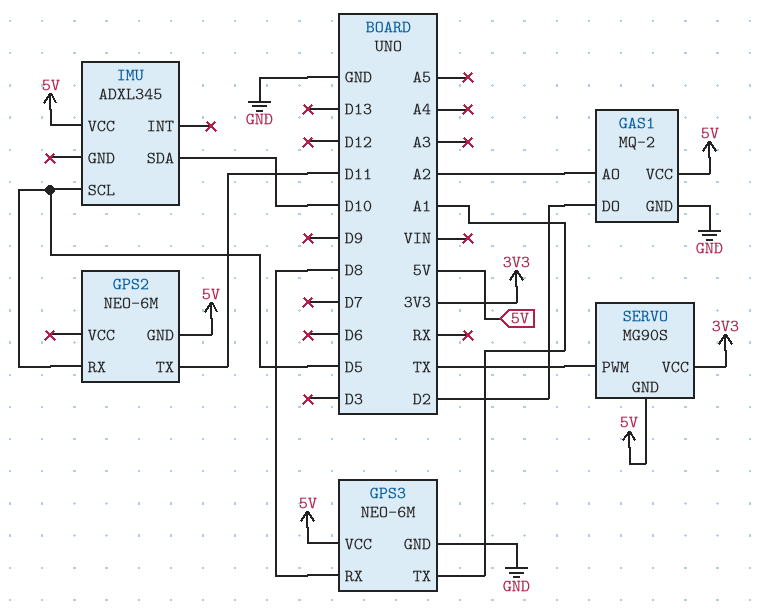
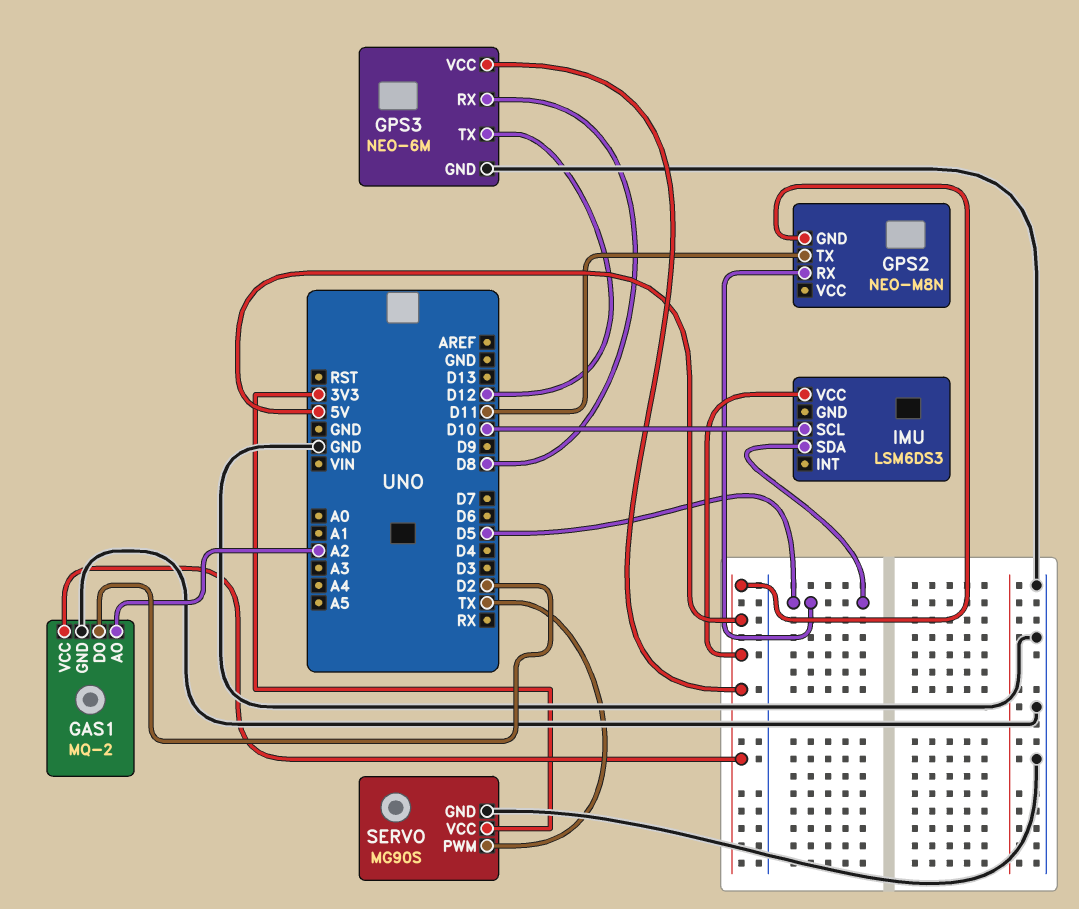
GPS2: NEO-6M -> NEO-M8N
GPS3 pin TX: A1 -> D12
IMU: ADXL345 -> LSM6DS3
IMU pin SCL: D5 -> D10
IMU pin SDA: D10 -> D5
SERVO pin GND: 5V -> GND

